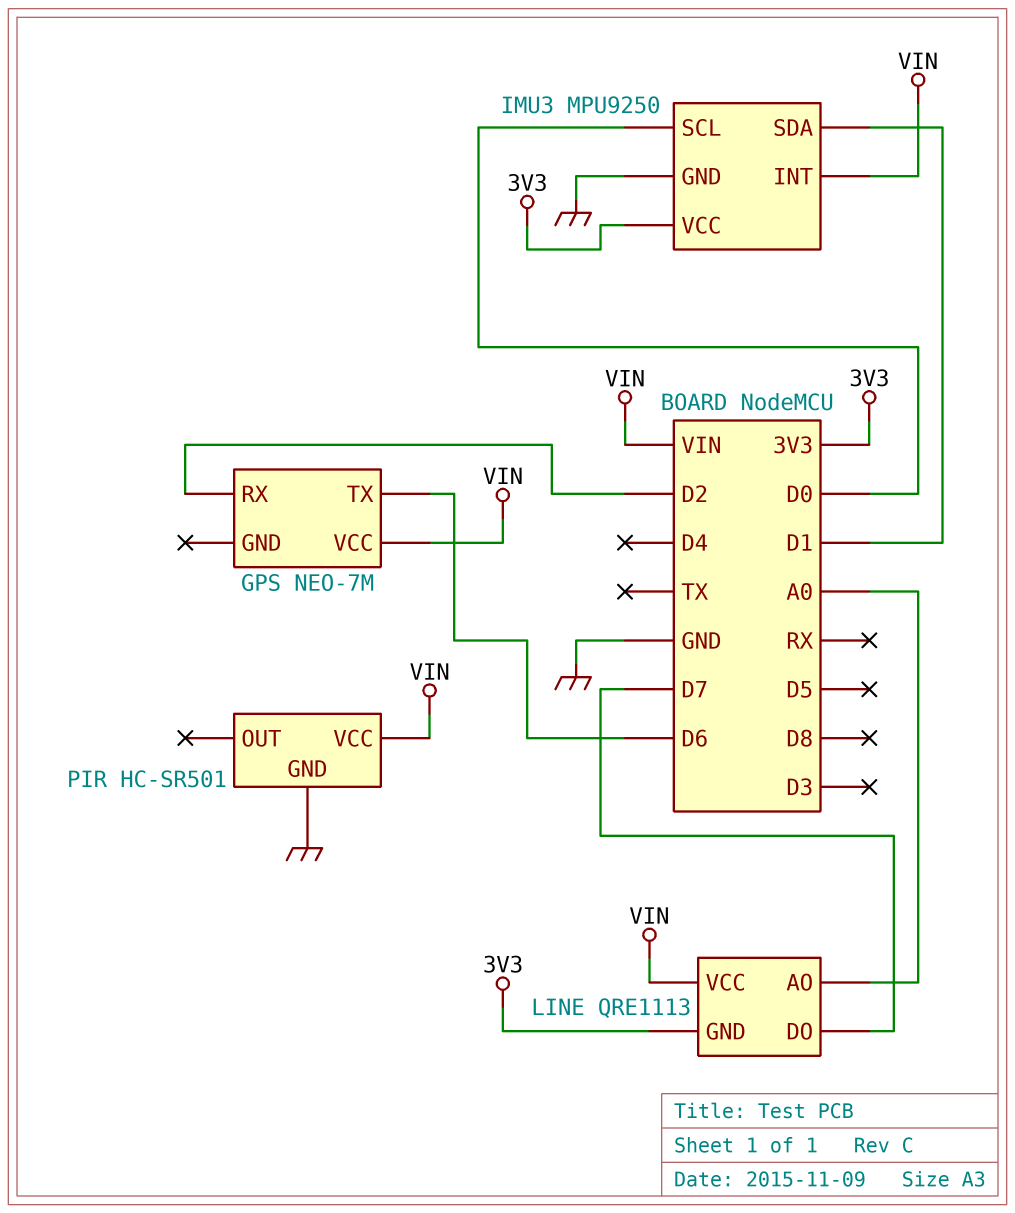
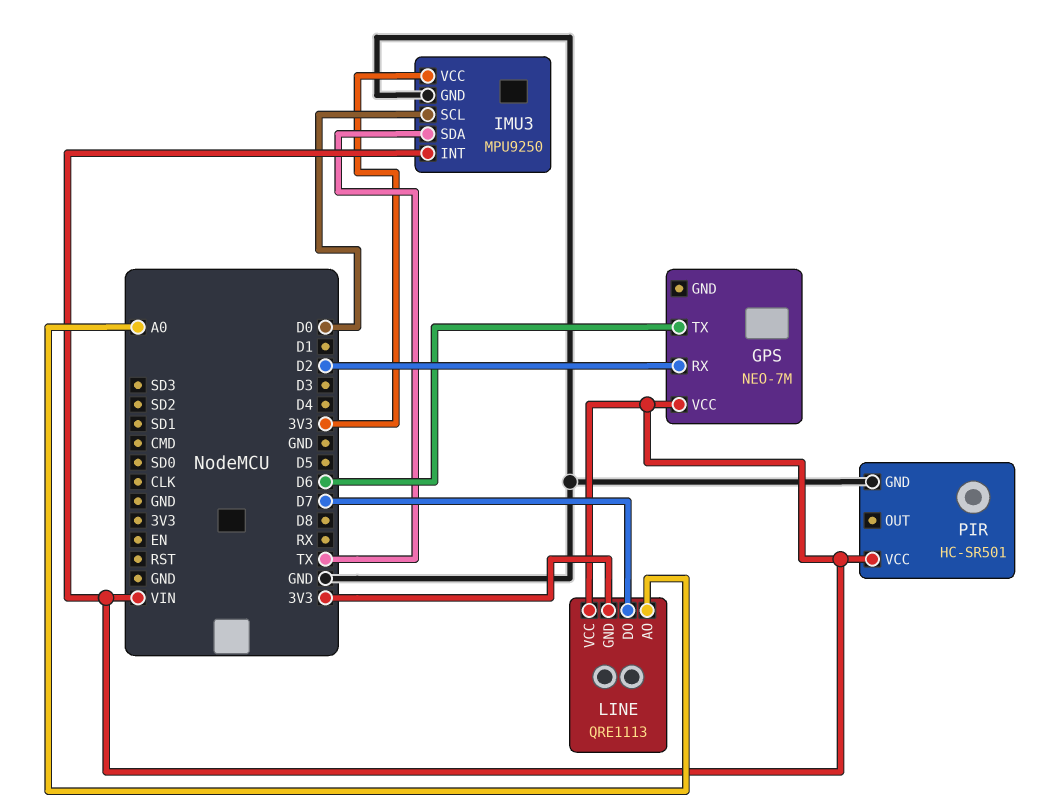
IMU3 pin SDA: D1 -> TX

